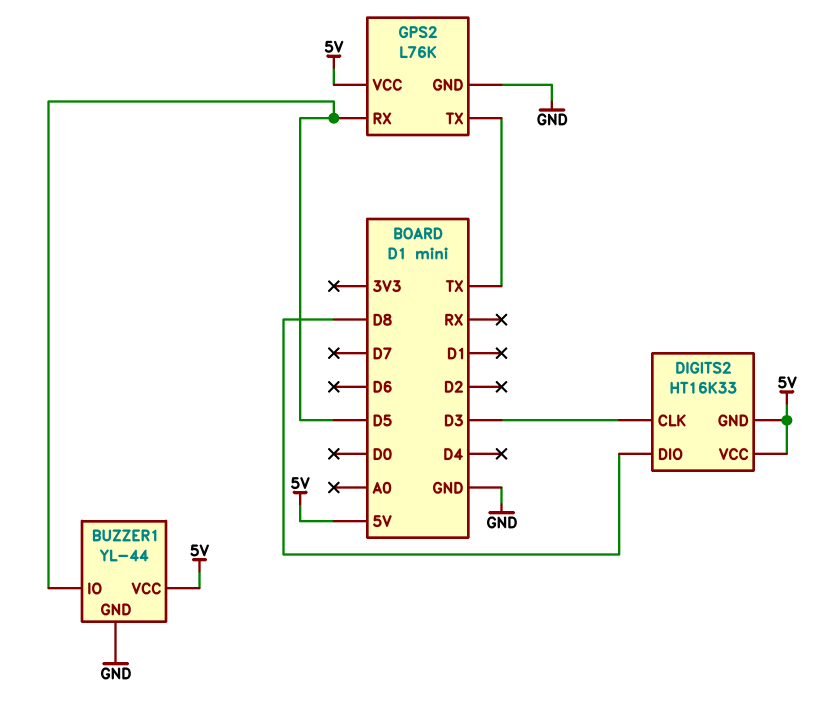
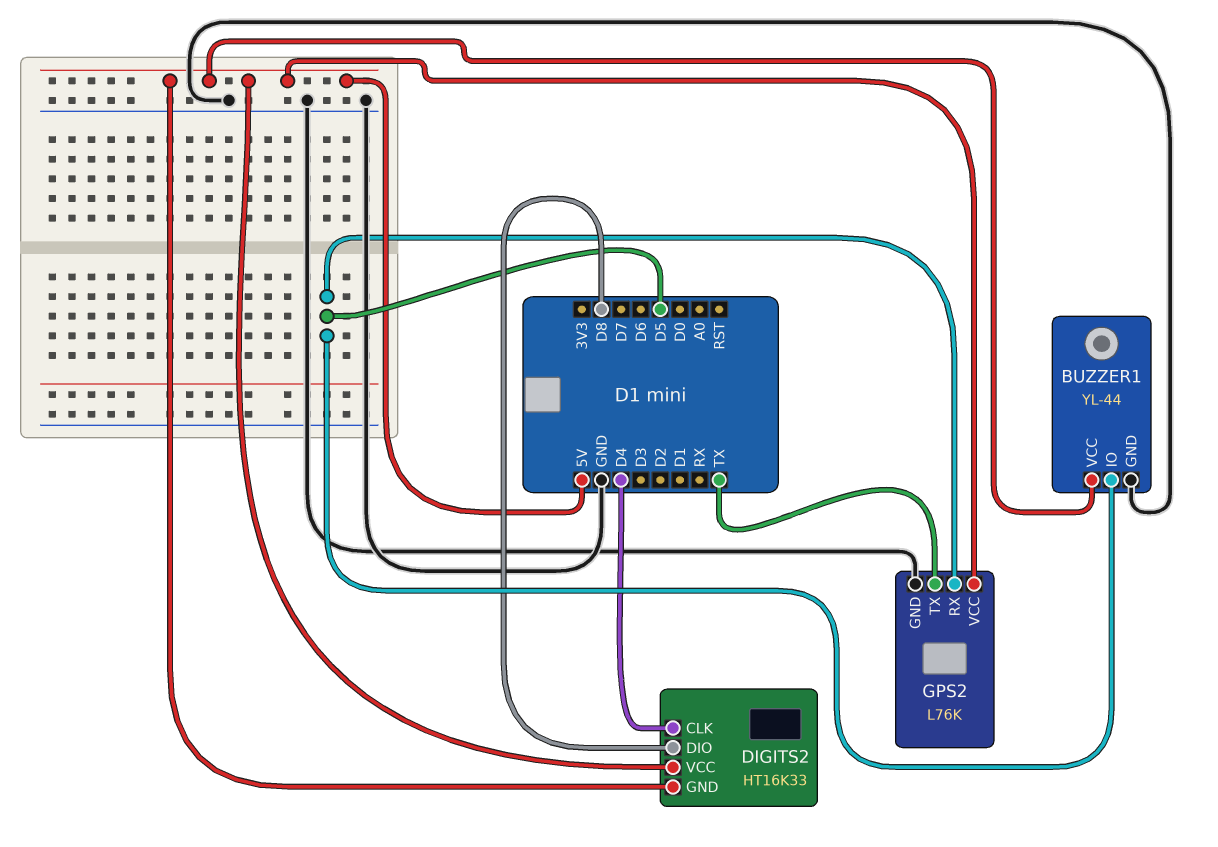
DIGITS2 pin CLK: D3 -> D4

